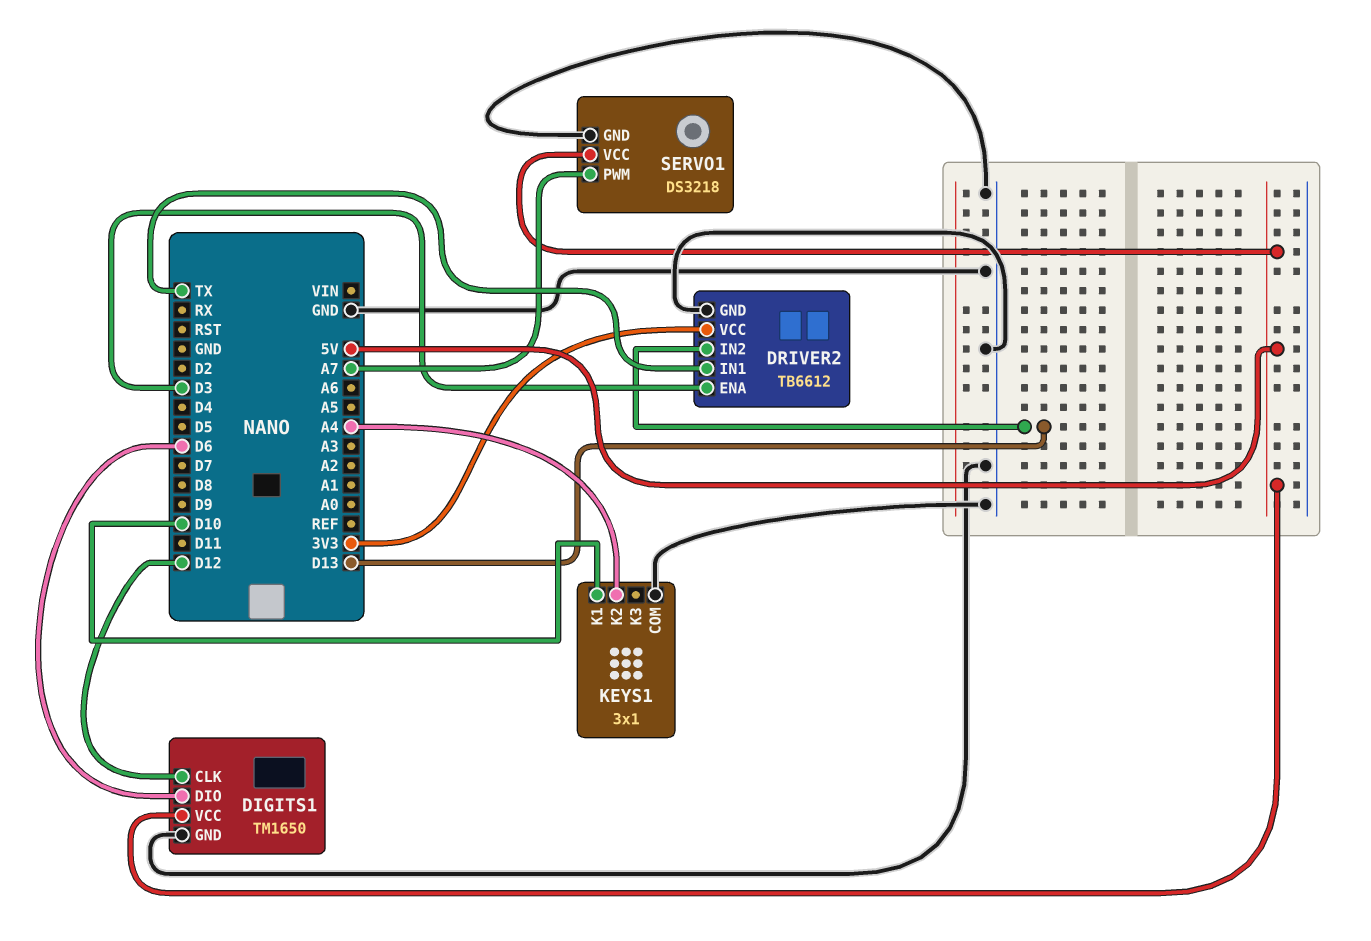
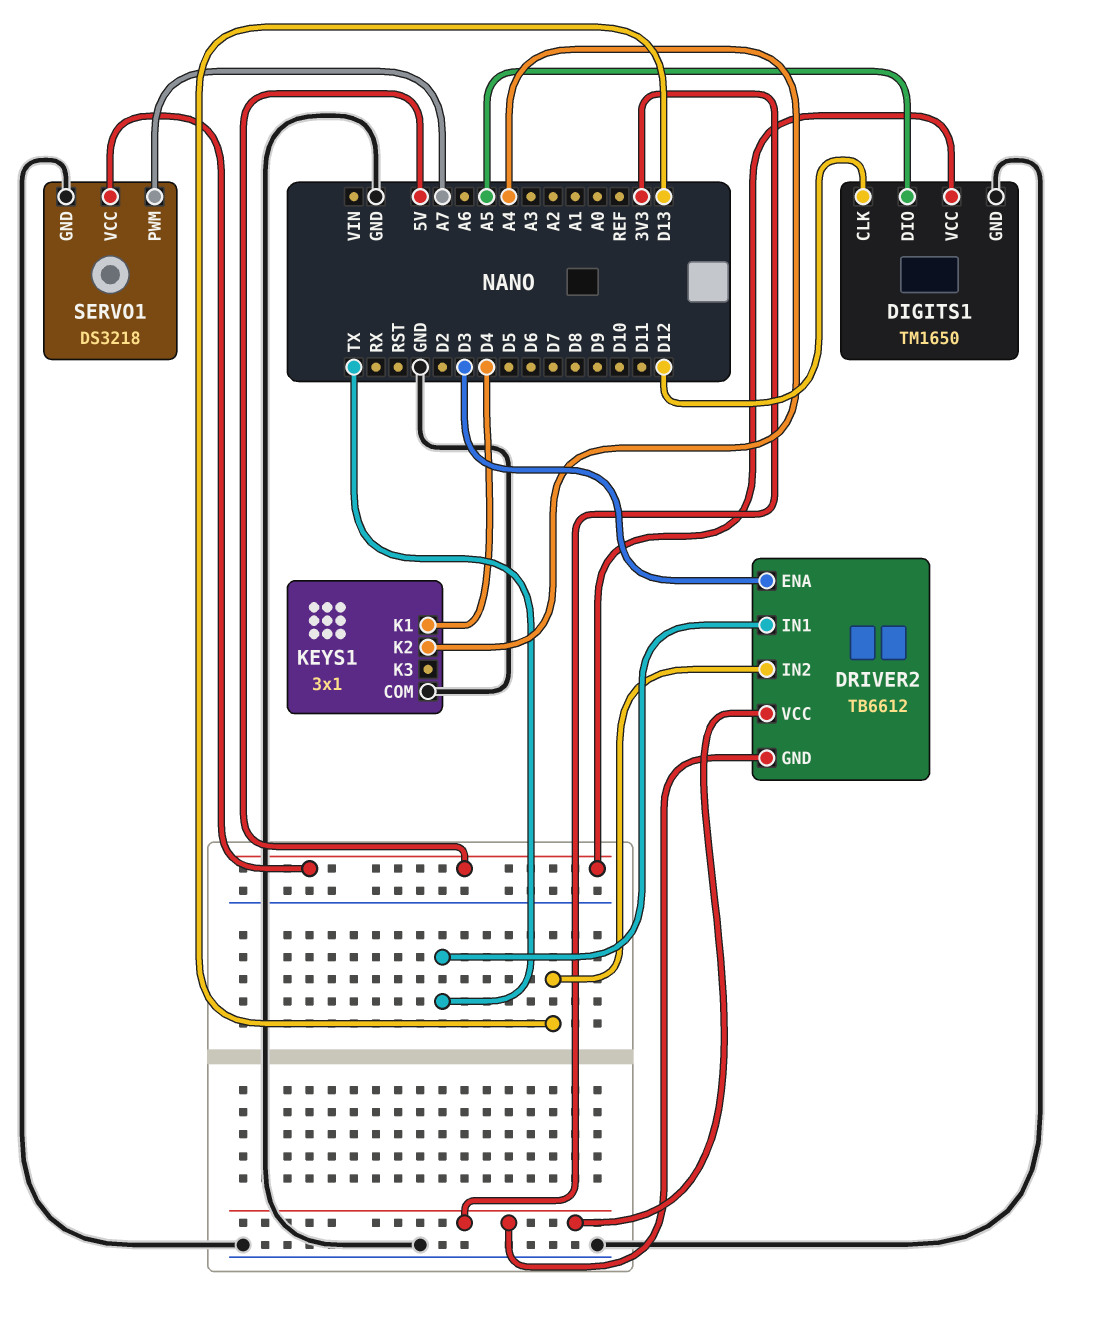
DIGITS1 pin DIO: D6 -> A5
DRIVER2 pin GND: GND -> 3V3
KEYS1 pin K1: D10 -> D4

